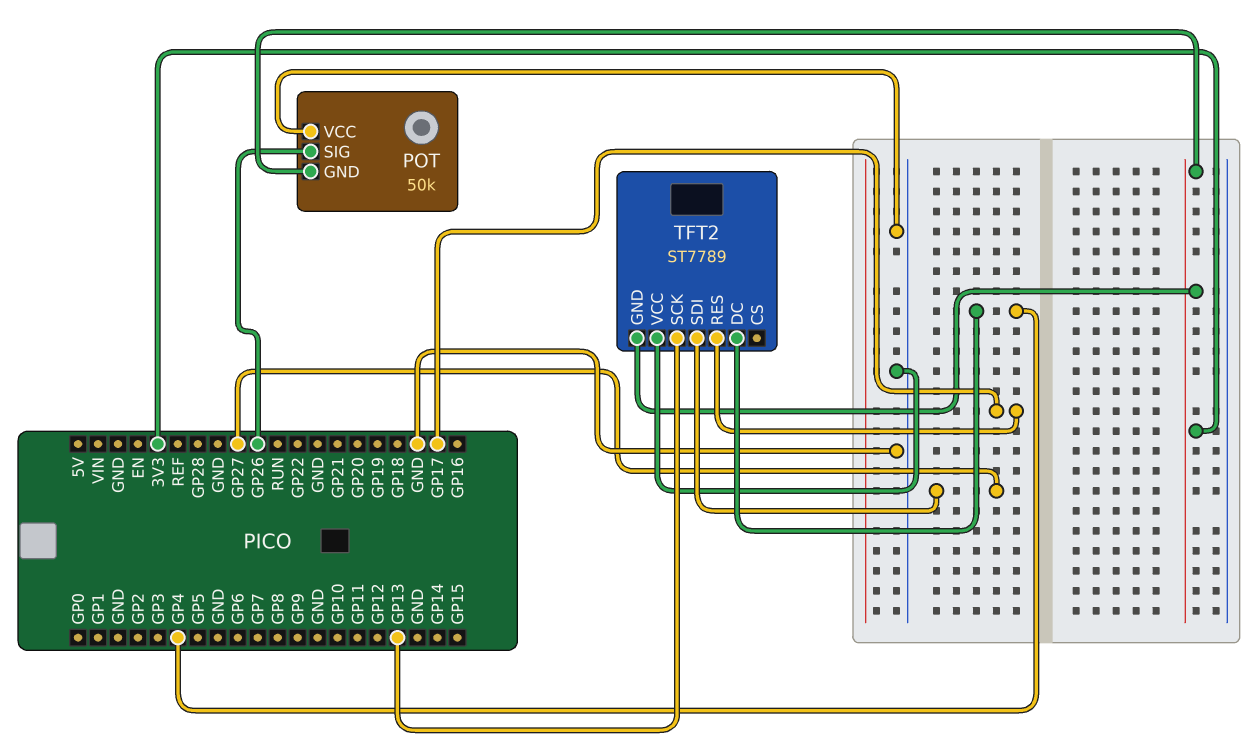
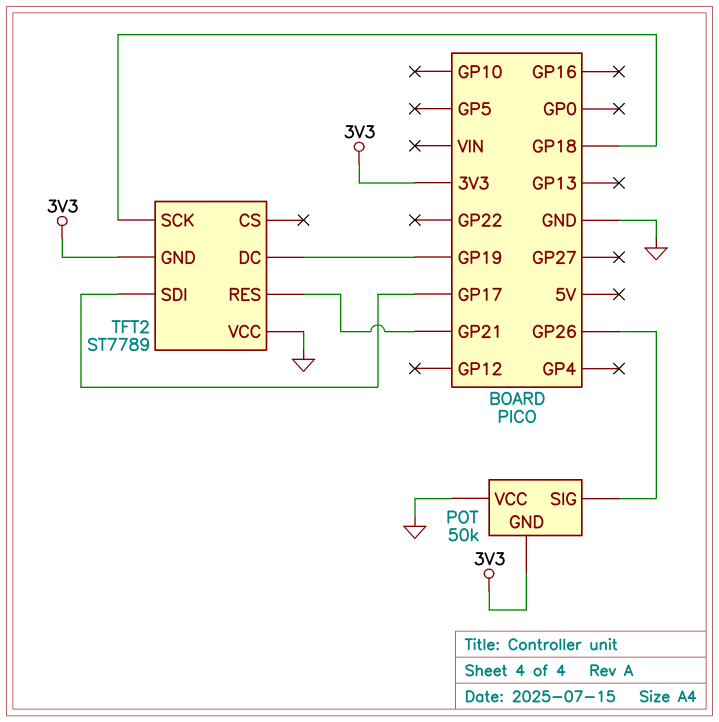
TFT2 pin DC: GP4 -> GP19
TFT2 pin RES: GP17 -> GP21
TFT2 pin SCK: GP13 -> GP18
TFT2 pin SDI: GP27 -> GP17

